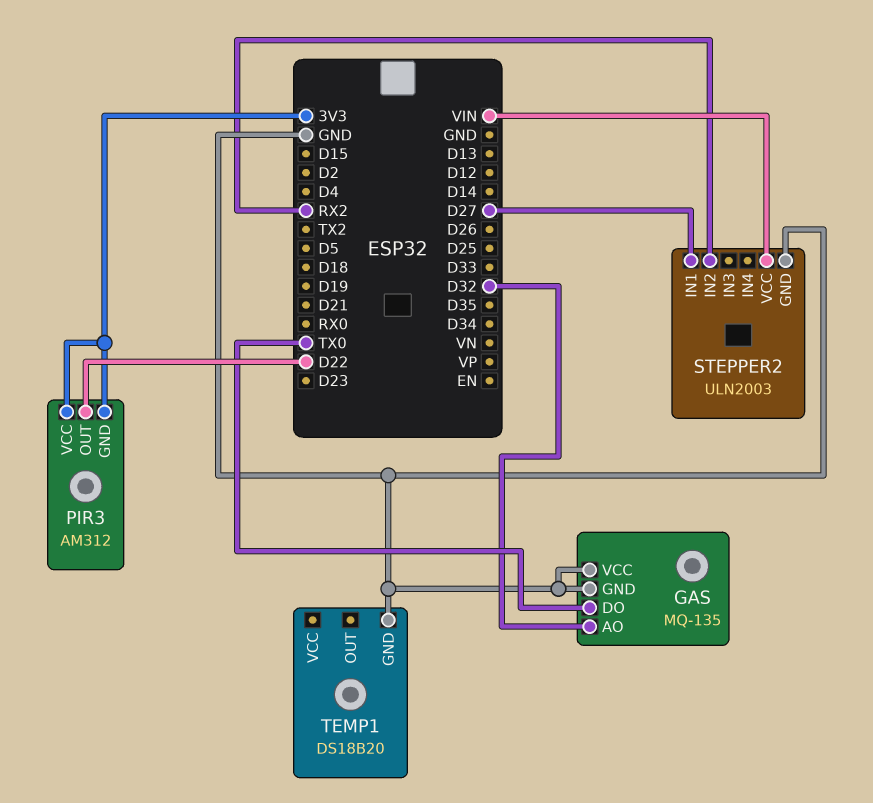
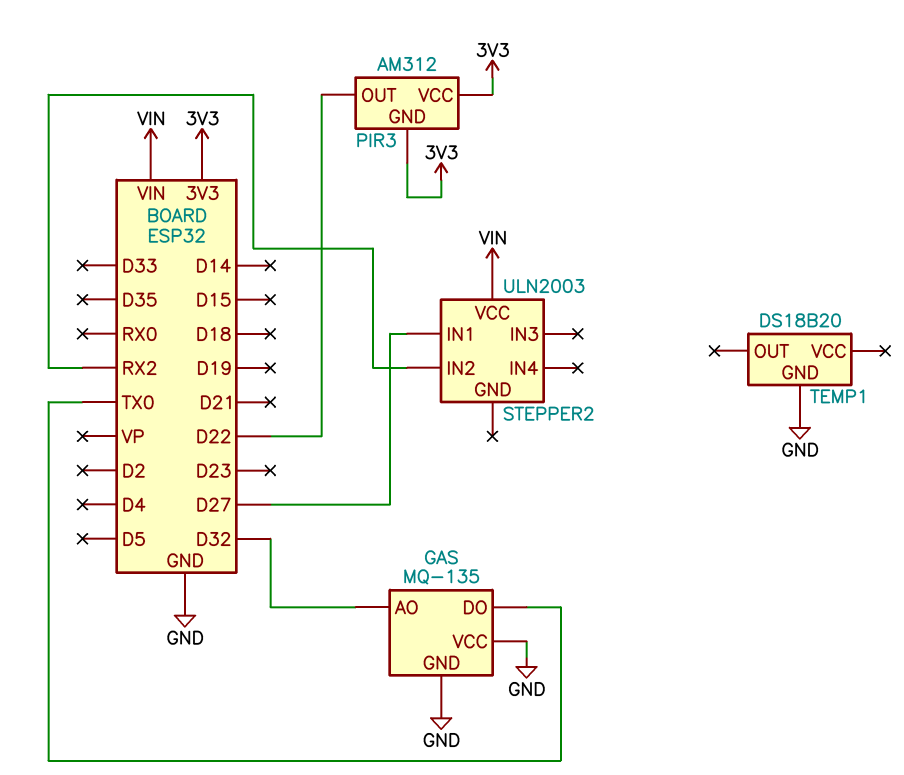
STEPPER2 pin GND: GND -> none

